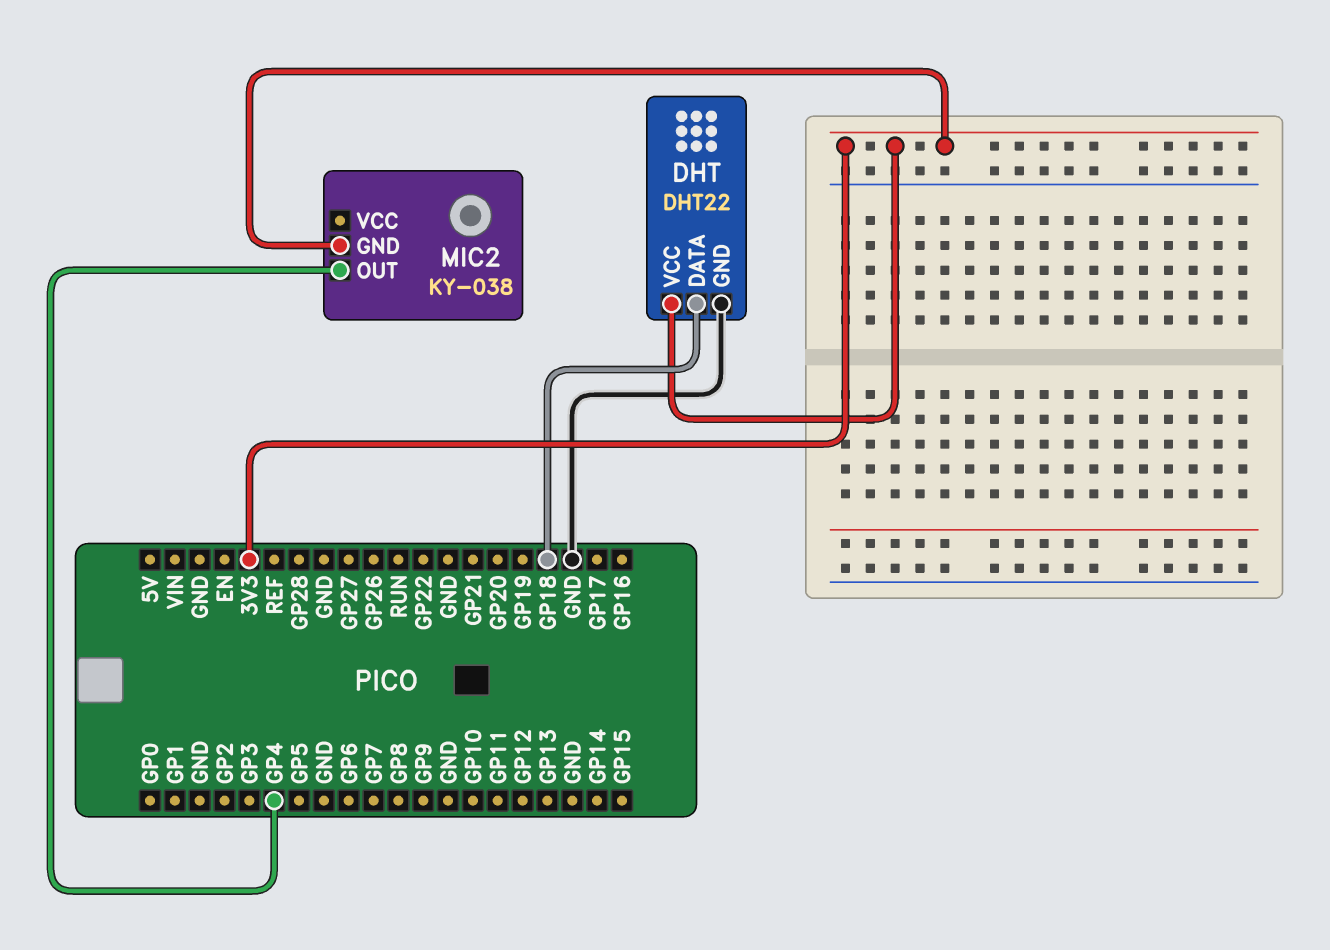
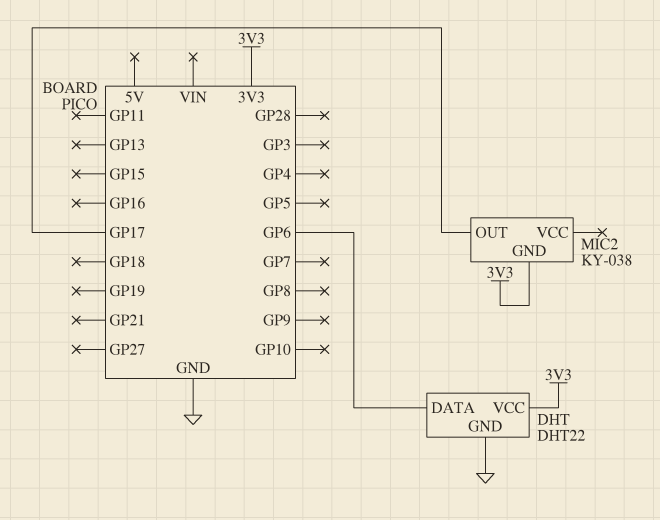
DHT pin DATA: GP18 -> GP6
MIC2 pin OUT: GP4 -> GP17

